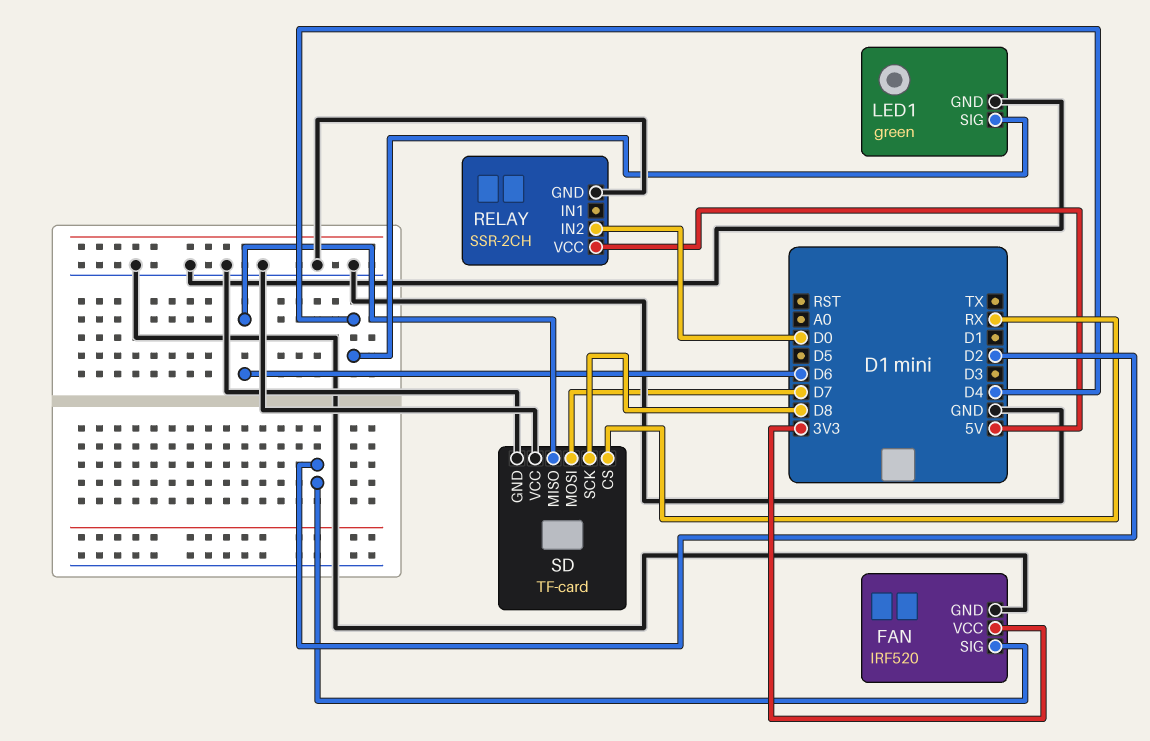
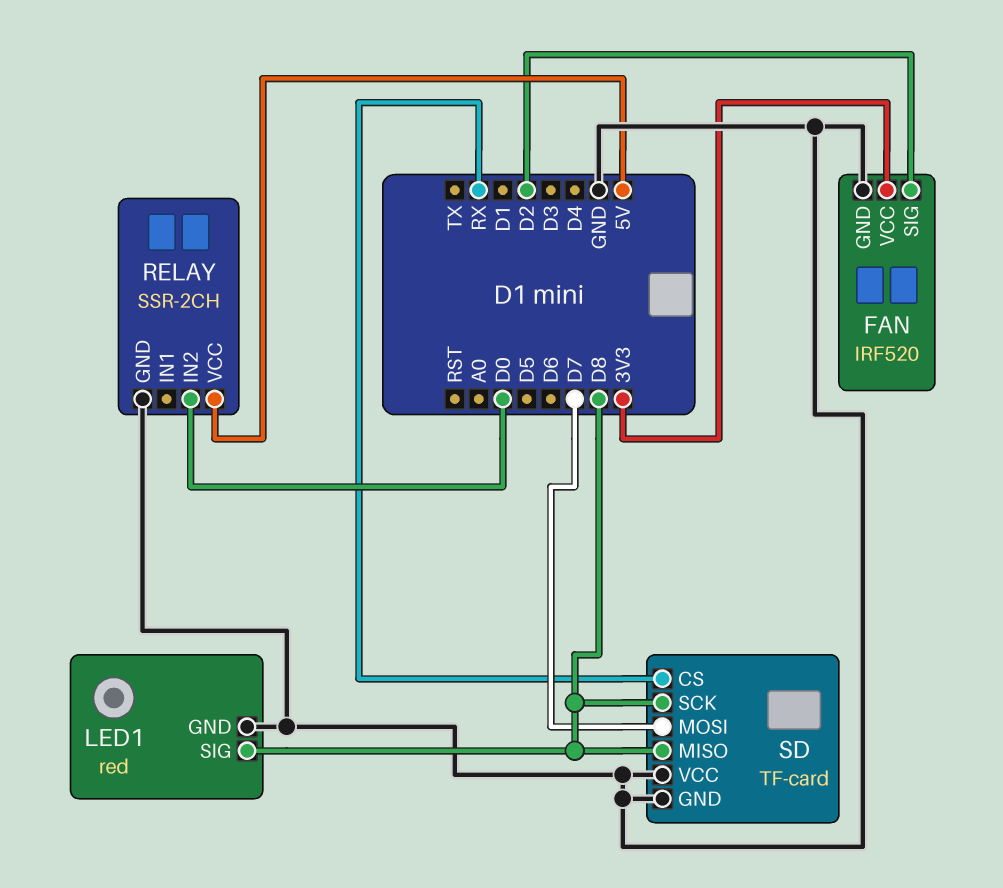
LED1: green -> red
LED1 pin SIG: D4 -> D8
SD pin MISO: D6 -> D8

